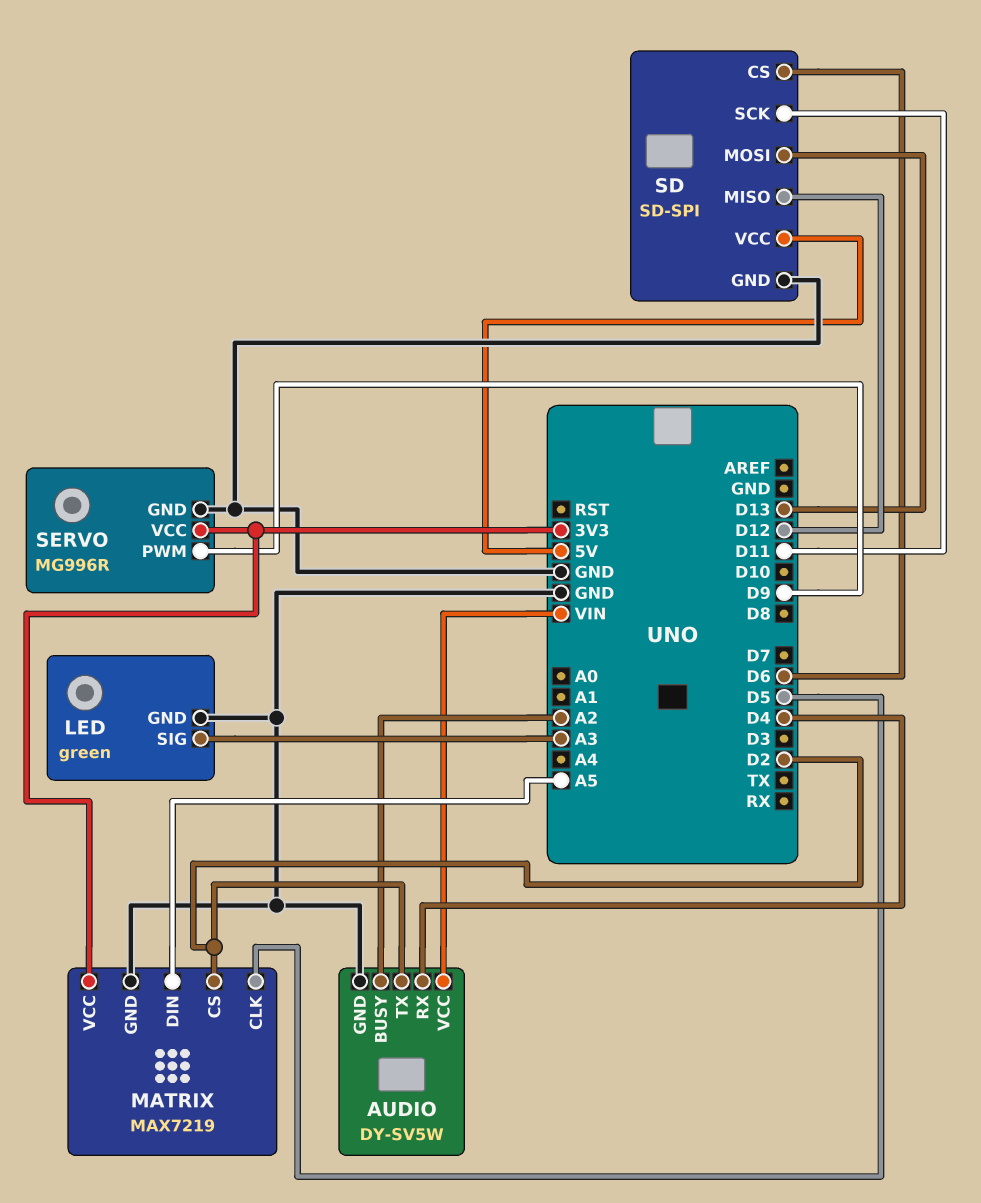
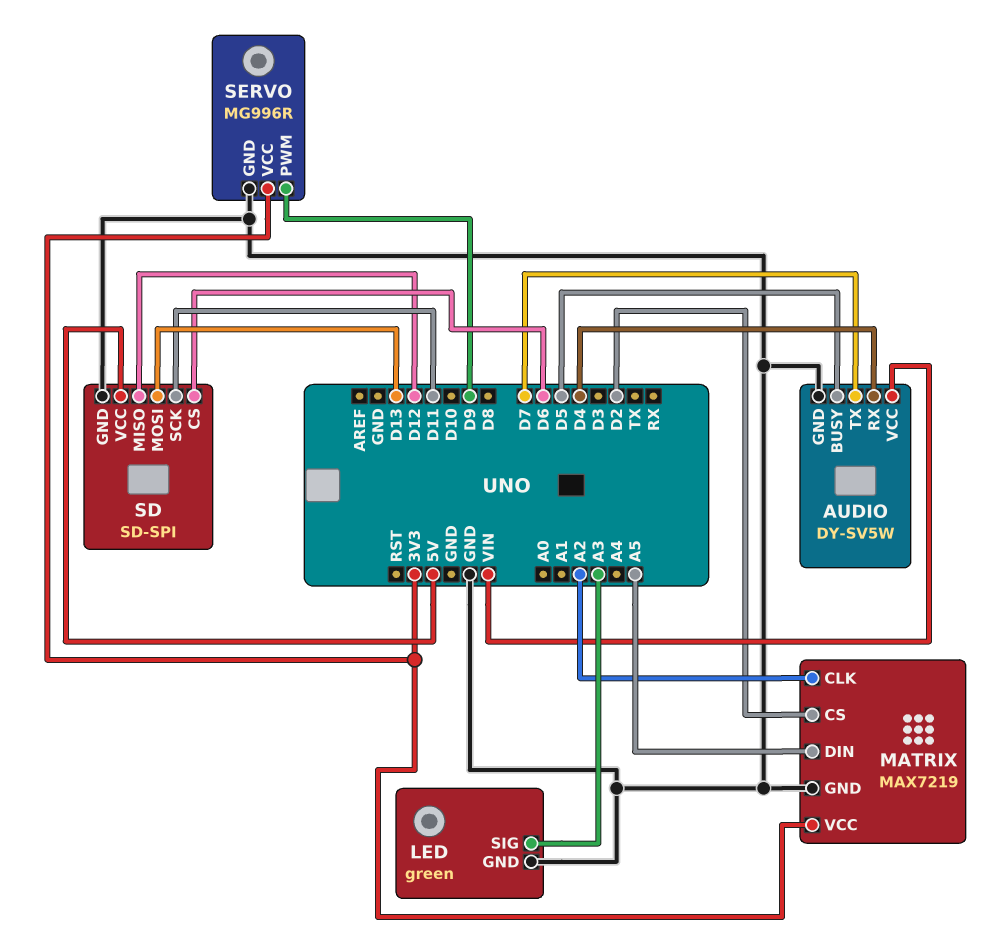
AUDIO pin BUSY: A2 -> D5
AUDIO pin TX: D2 -> D7
MATRIX pin CLK: D5 -> A2

